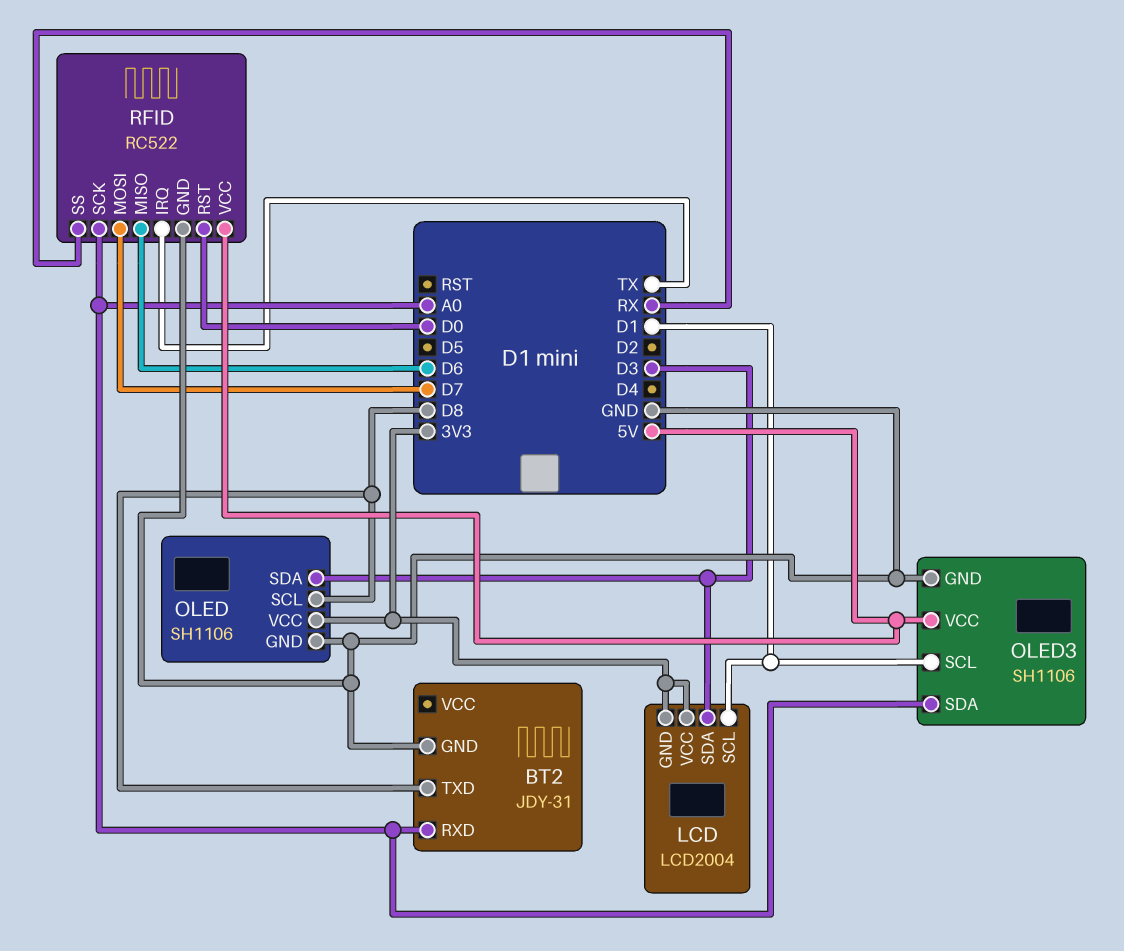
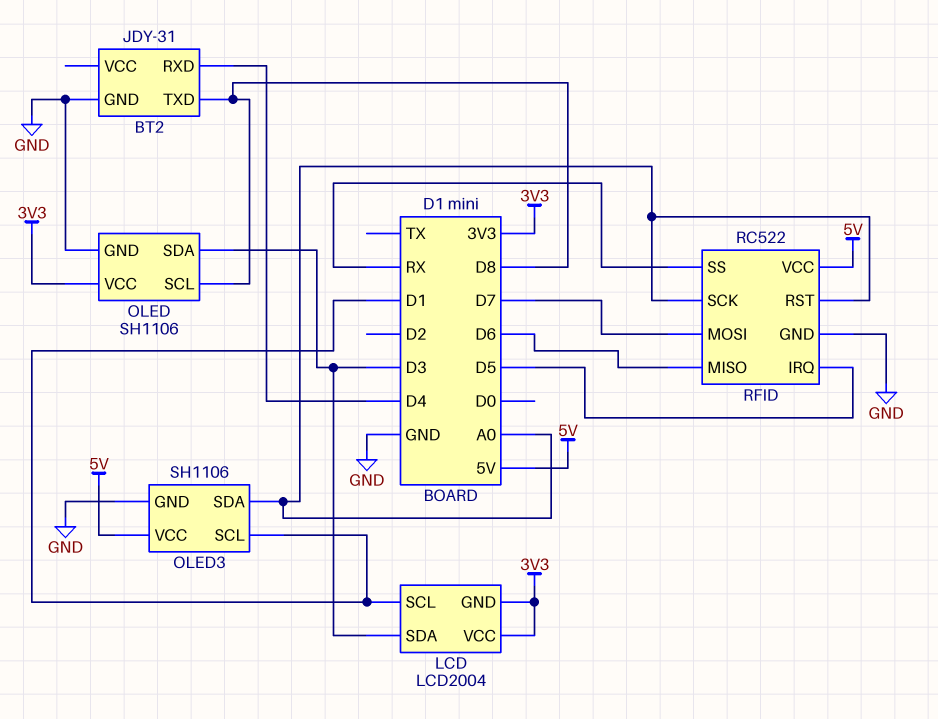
BT2 pin RXD: A0 -> D4
RFID pin IRQ: TX -> D5
RFID pin RST: D0 -> A0

